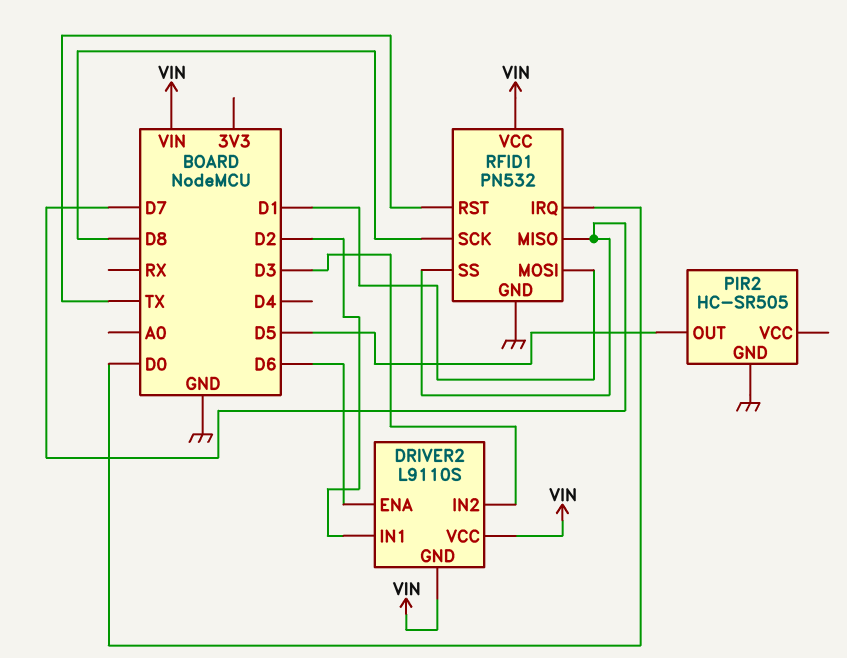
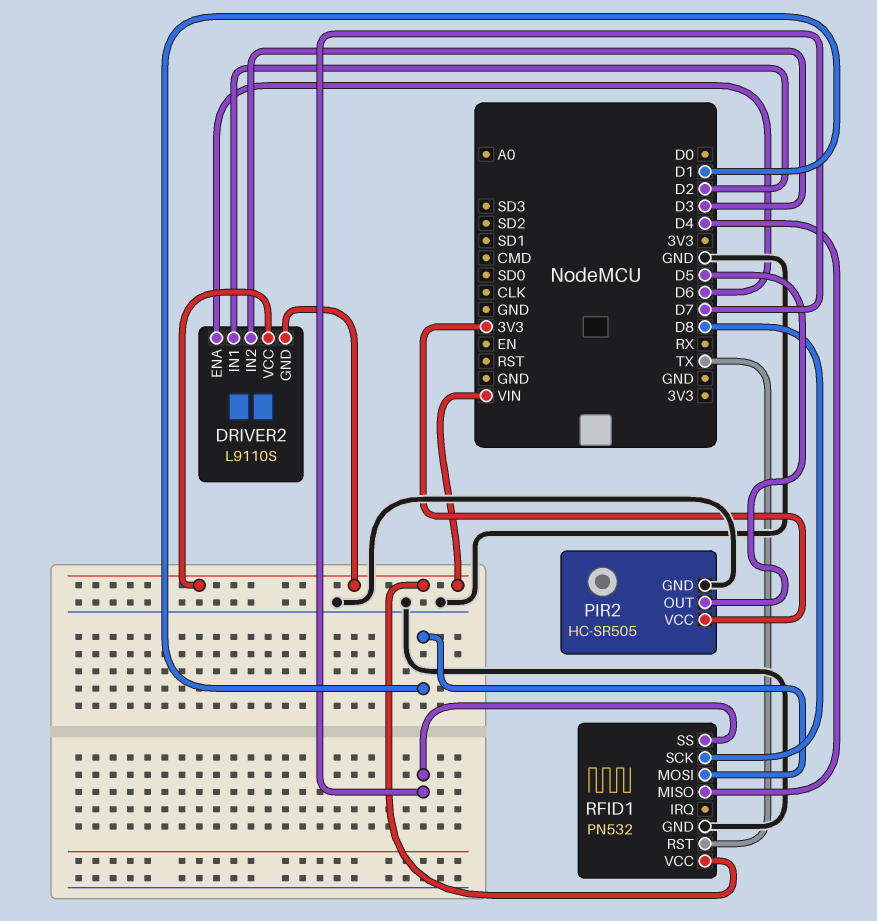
PIR2 pin VCC: none -> 3V3
RFID1 pin IRQ: D0 -> none
RFID1 pin MISO: D7 -> D4

